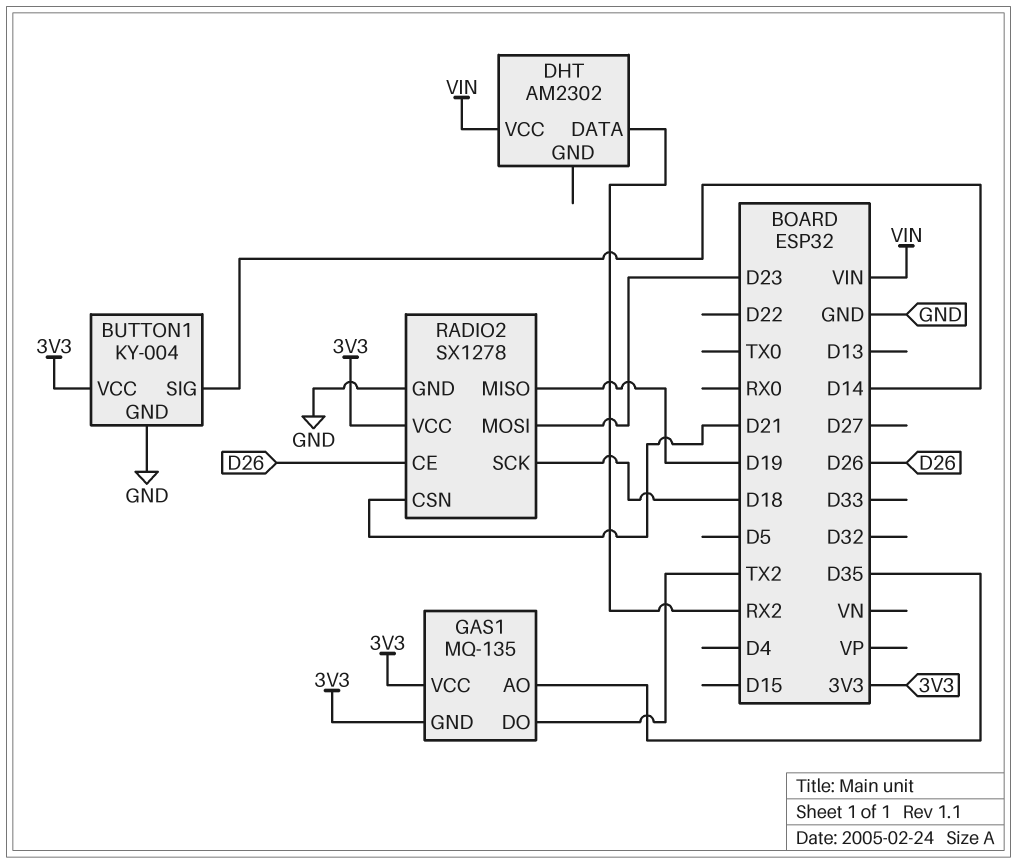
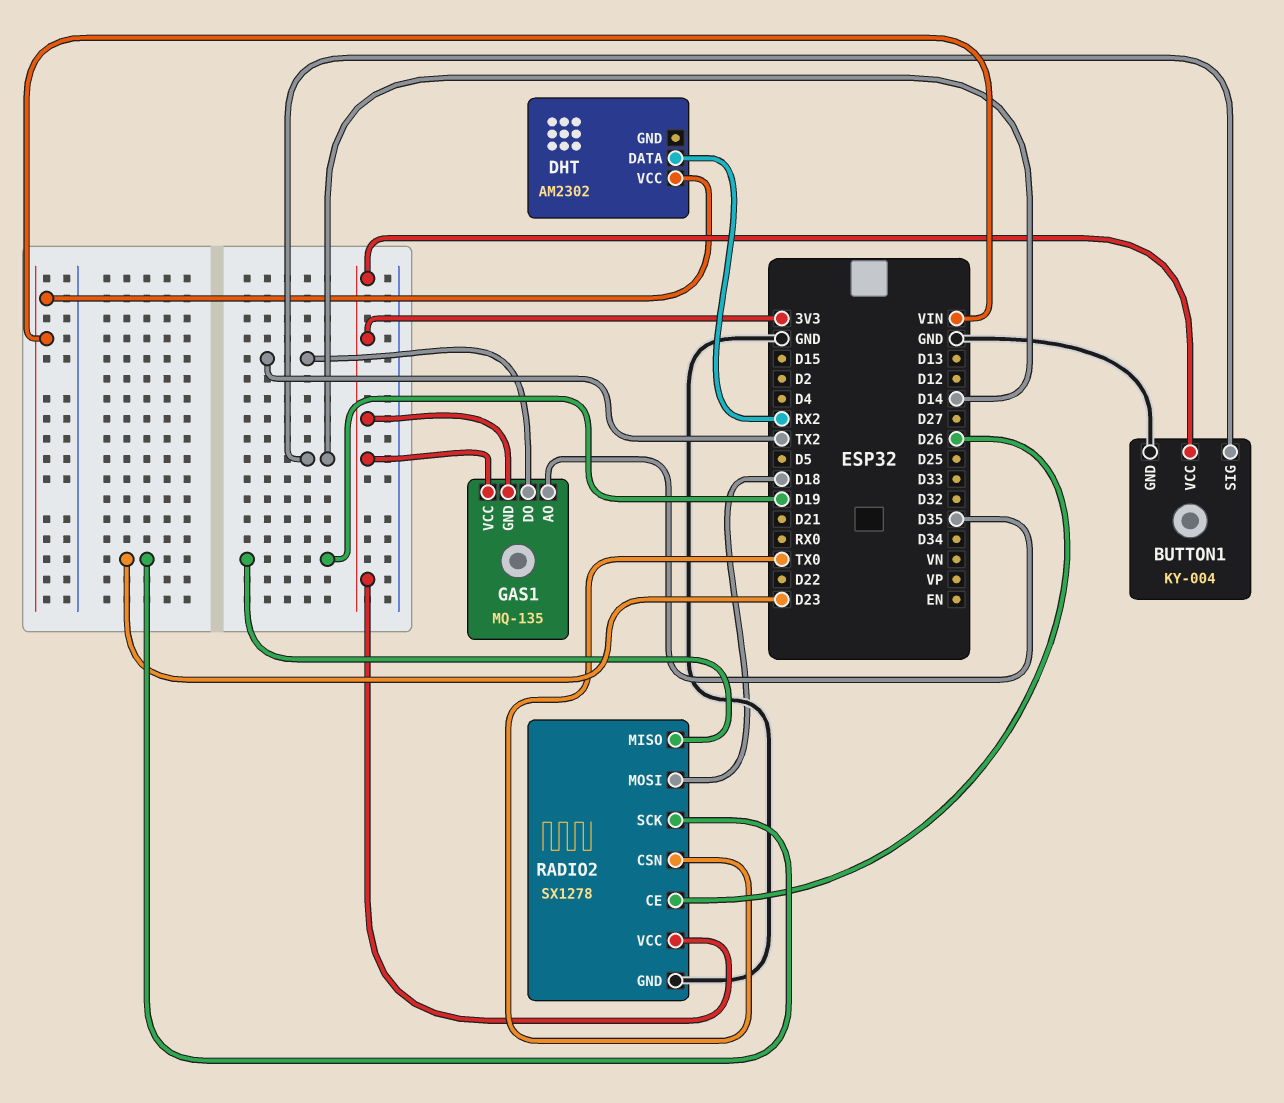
RADIO2 pin CSN: D21 -> TX0
RADIO2 pin MOSI: D23 -> D18
RADIO2 pin SCK: D18 -> D23

